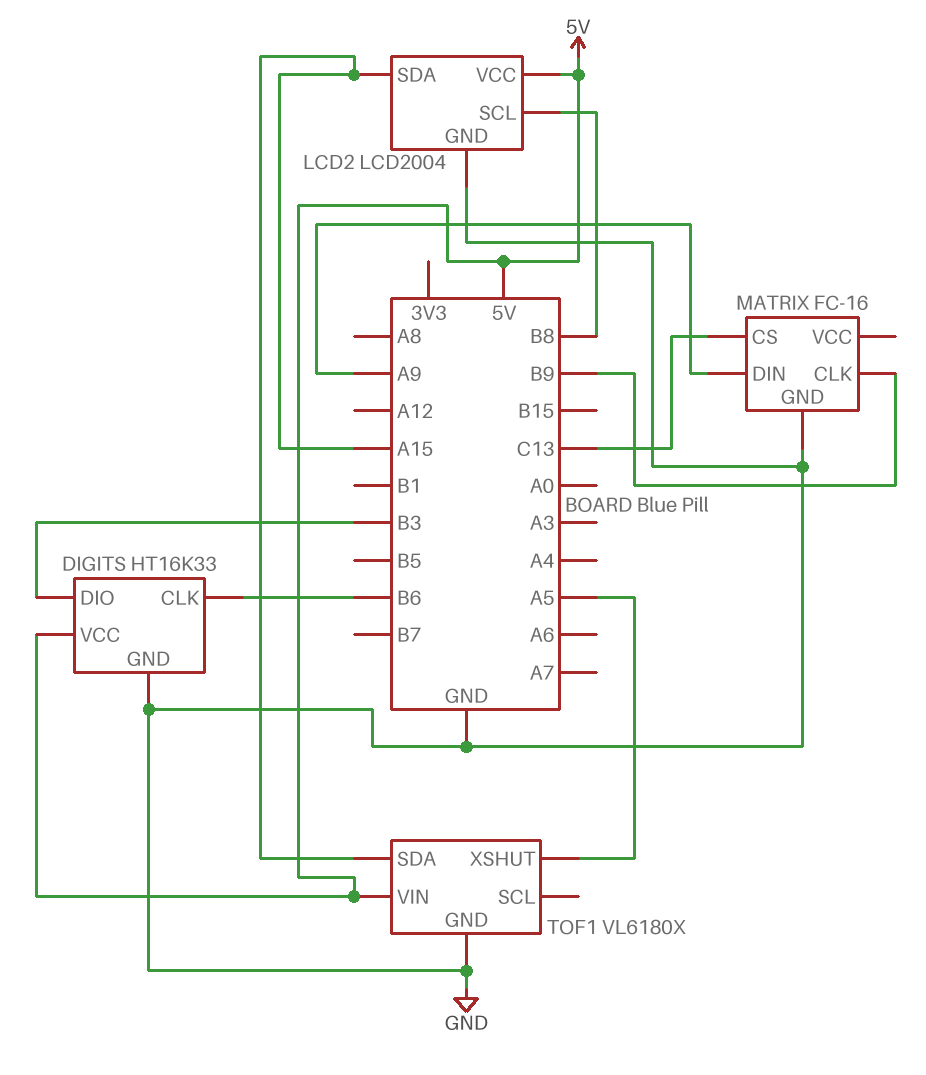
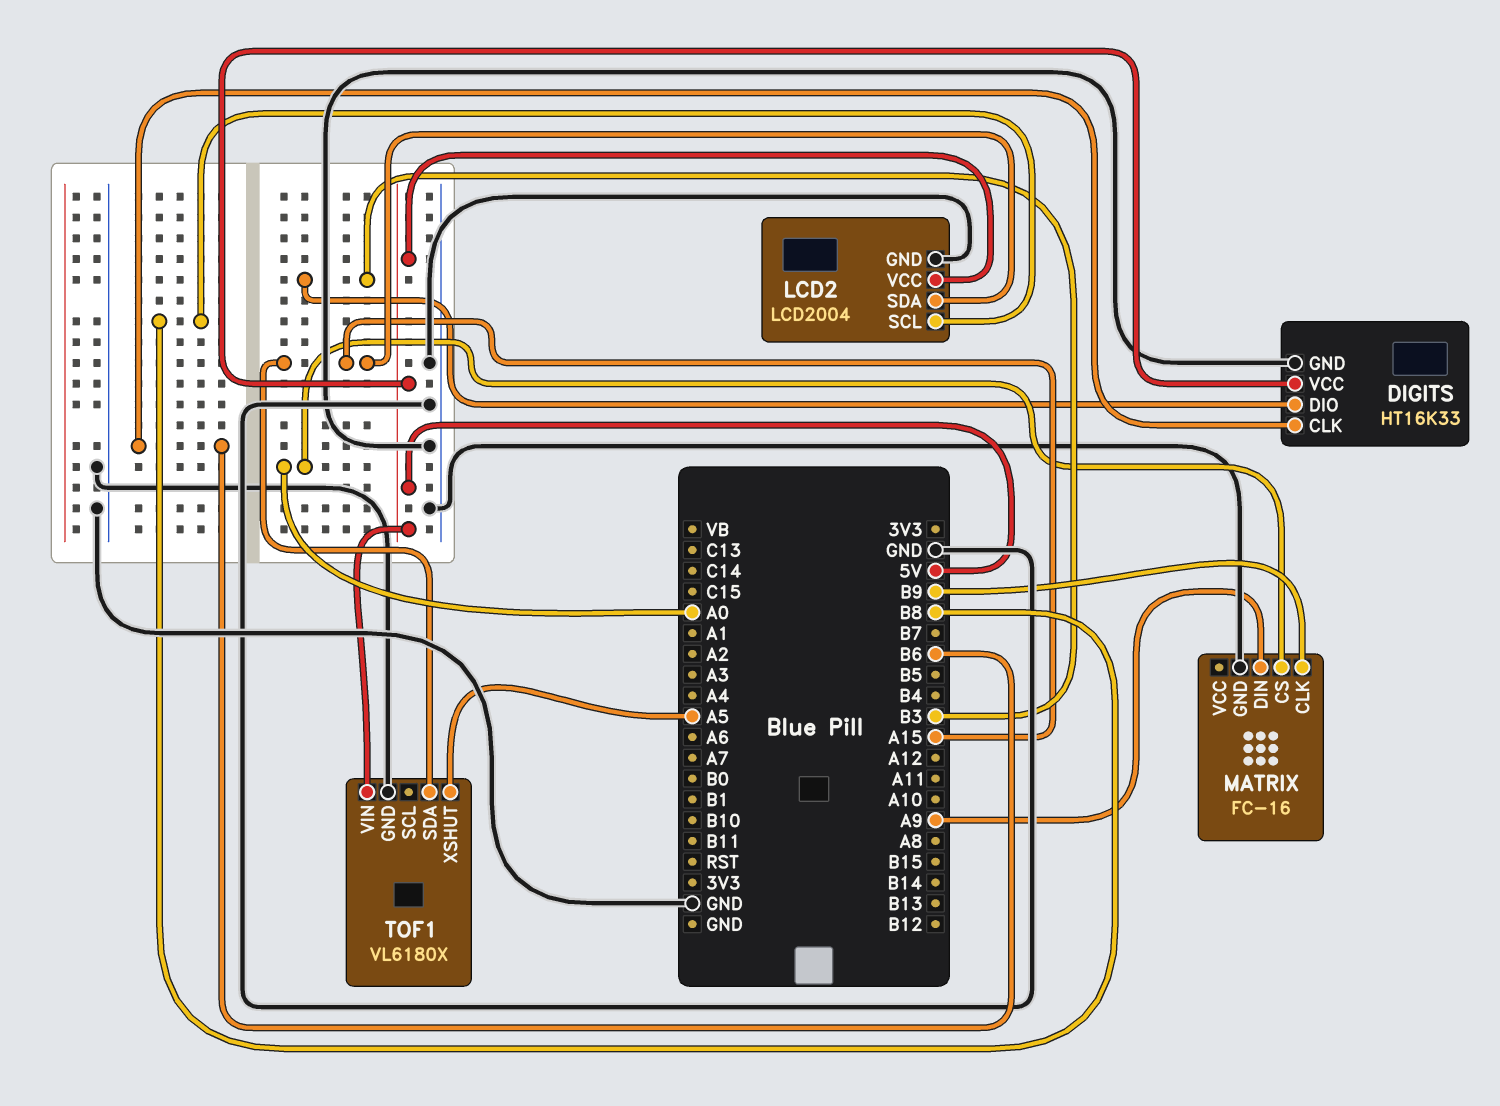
MATRIX pin CS: C13 -> A0

